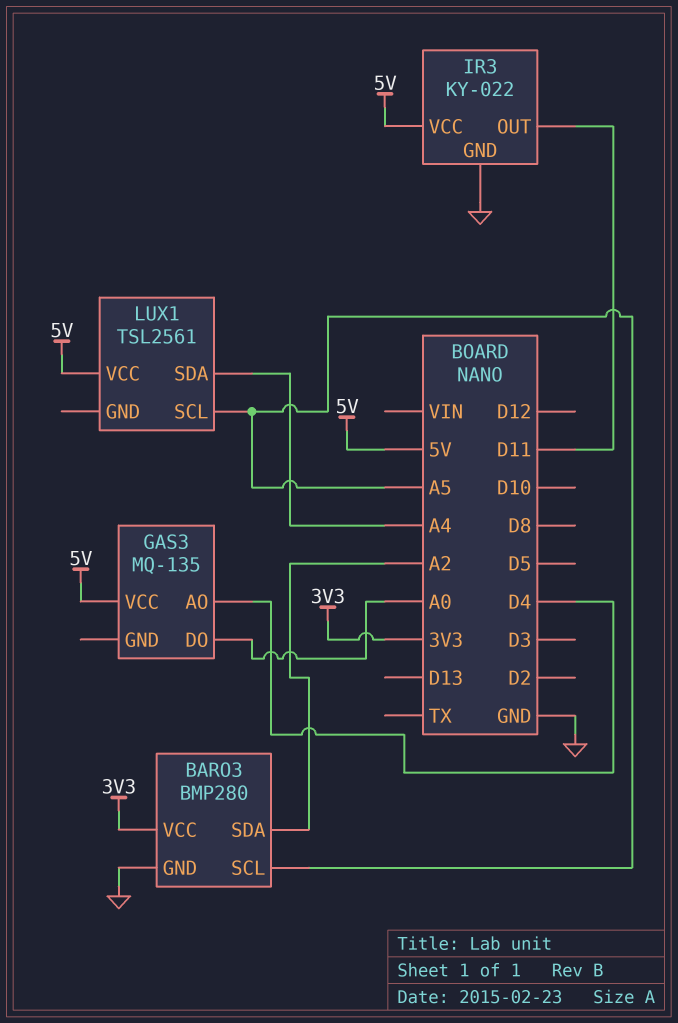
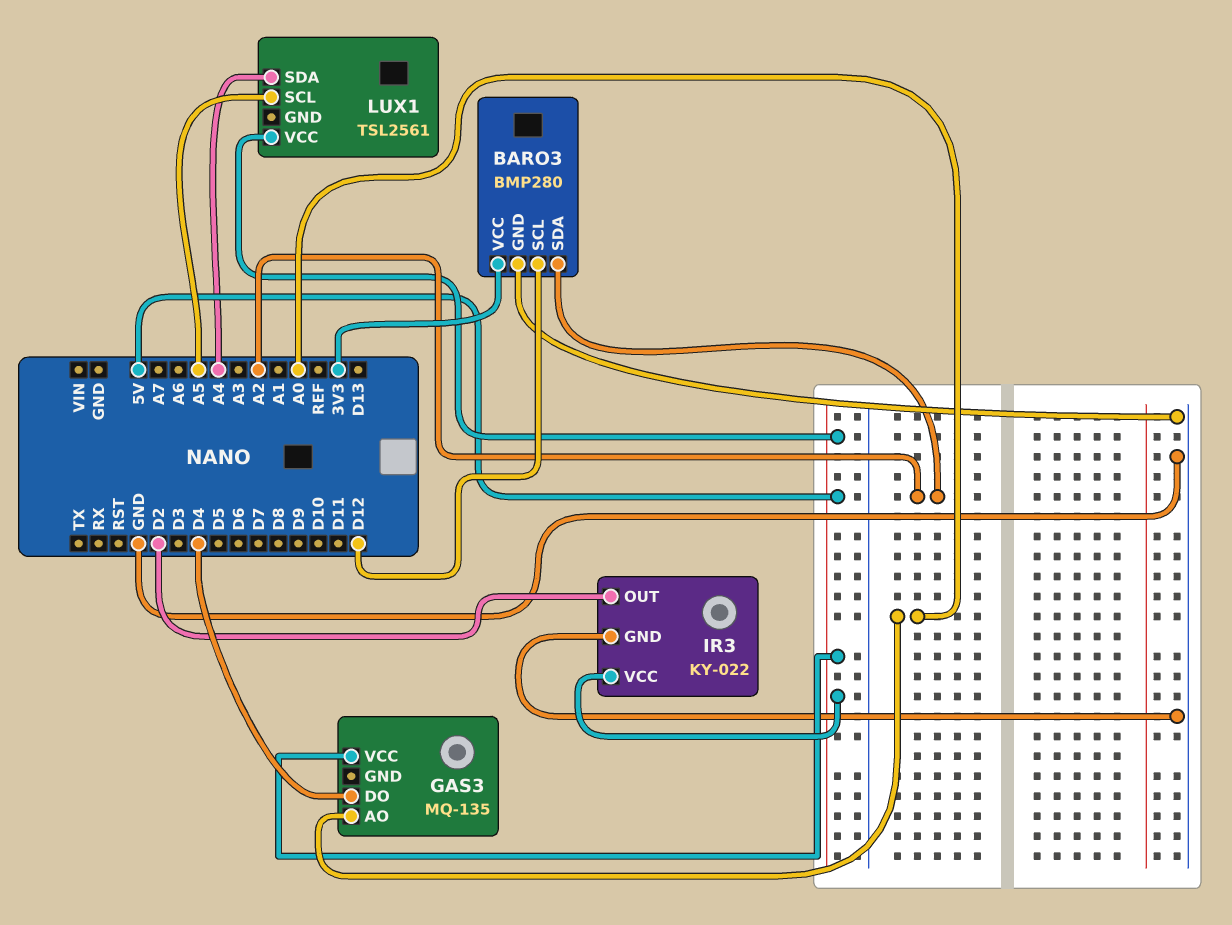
BARO3 pin SCL: A5 -> D12
GAS3 pin AO: D4 -> A0
GAS3 pin DO: A0 -> D4
IR3 pin OUT: D11 -> D2

